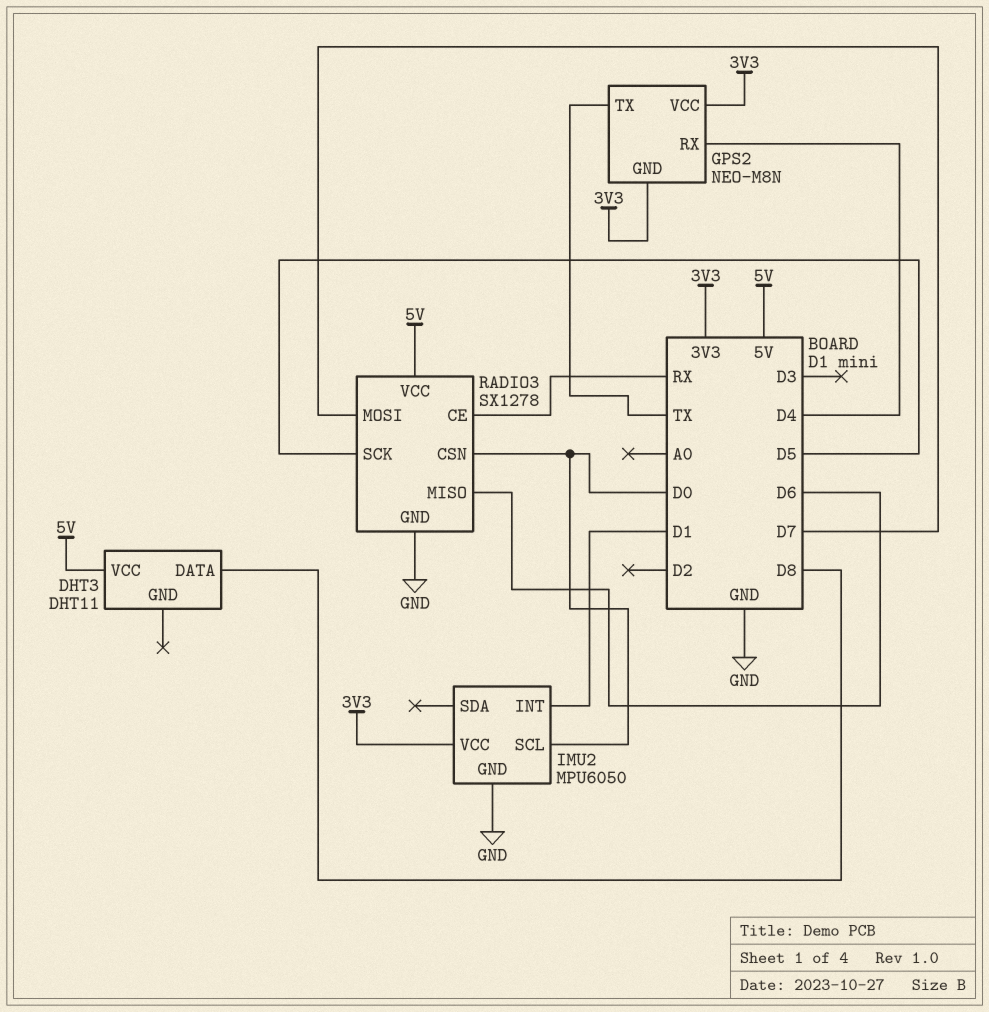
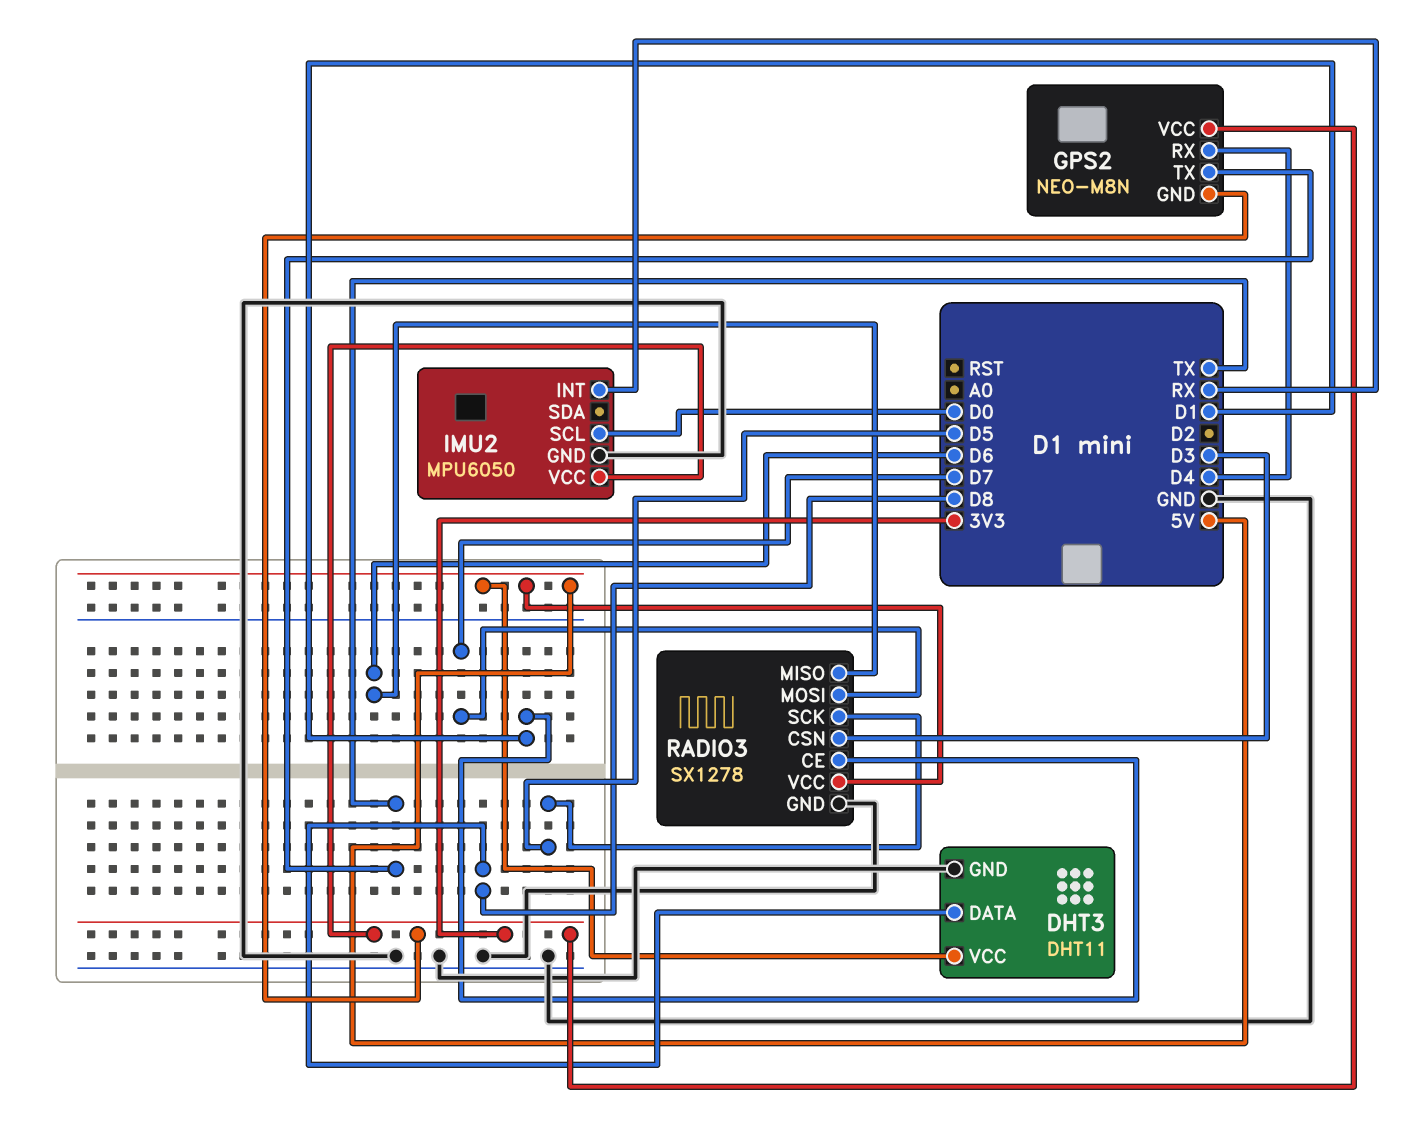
DHT3 pin GND: none -> GND
IMU2 pin INT: D1 -> RX
RADIO3 pin CE: RX -> D1
RADIO3 pin CSN: D0 -> D3

